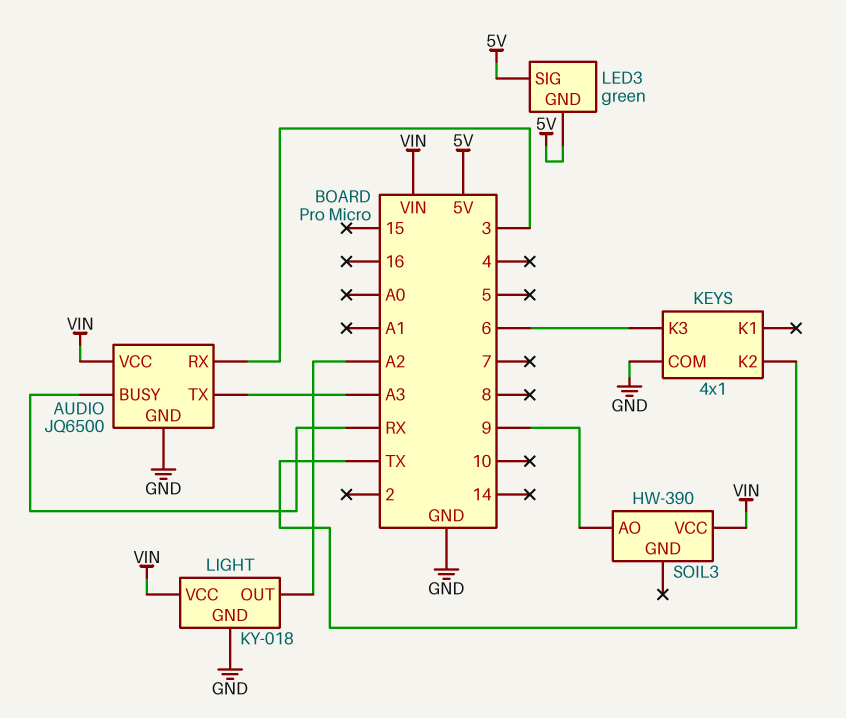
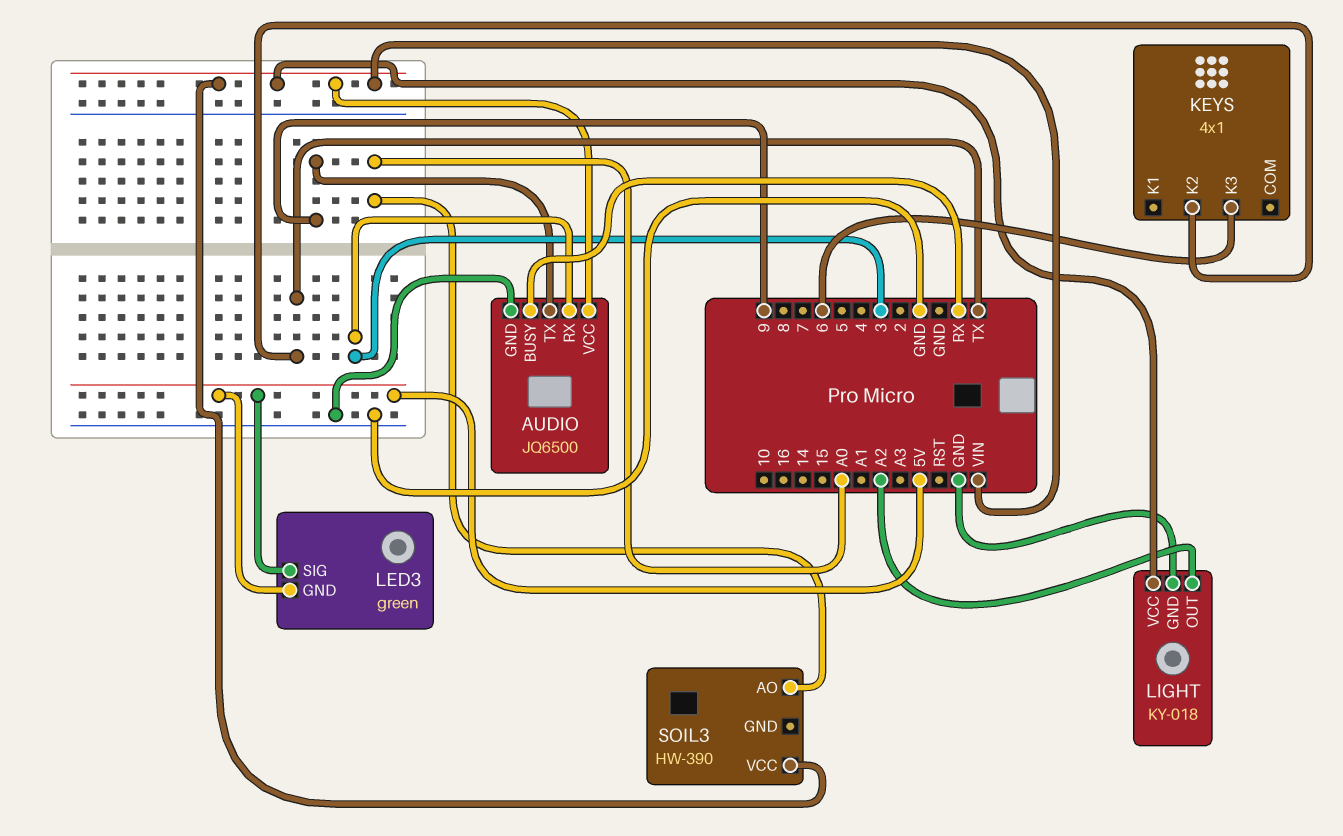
AUDIO pin TX: A3 -> 9
KEYS pin COM: GND -> none
SOIL3 pin AO: 9 -> A0

